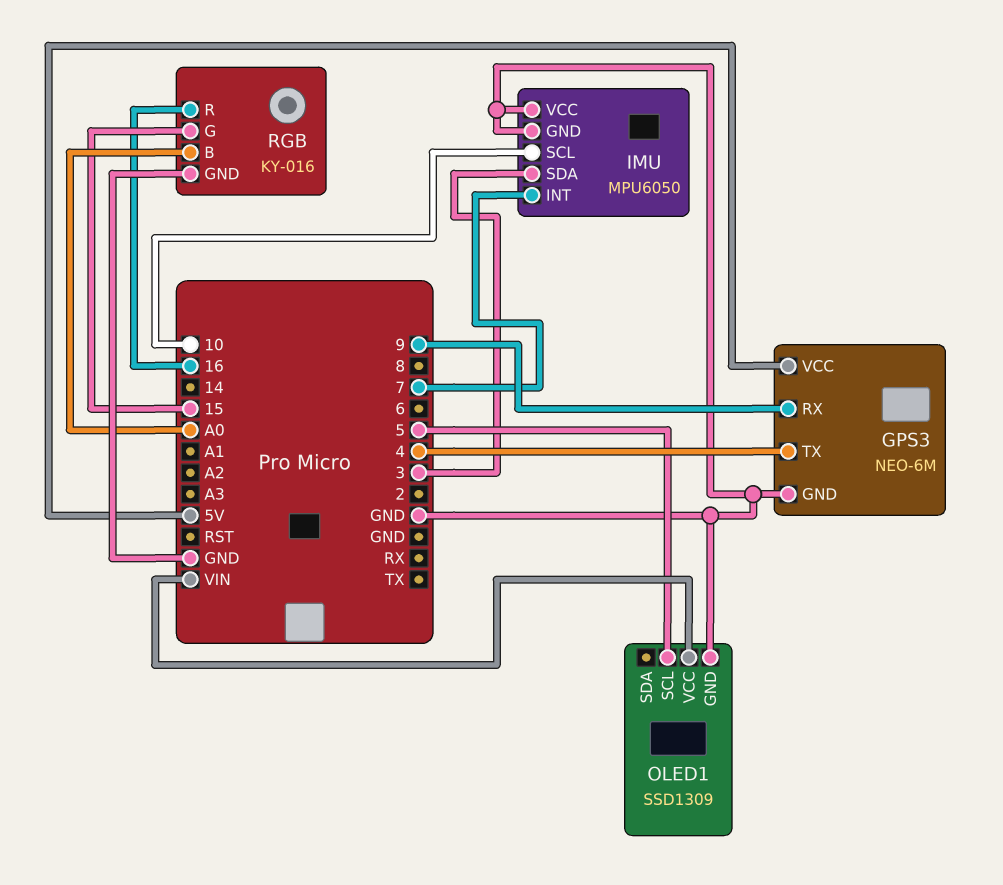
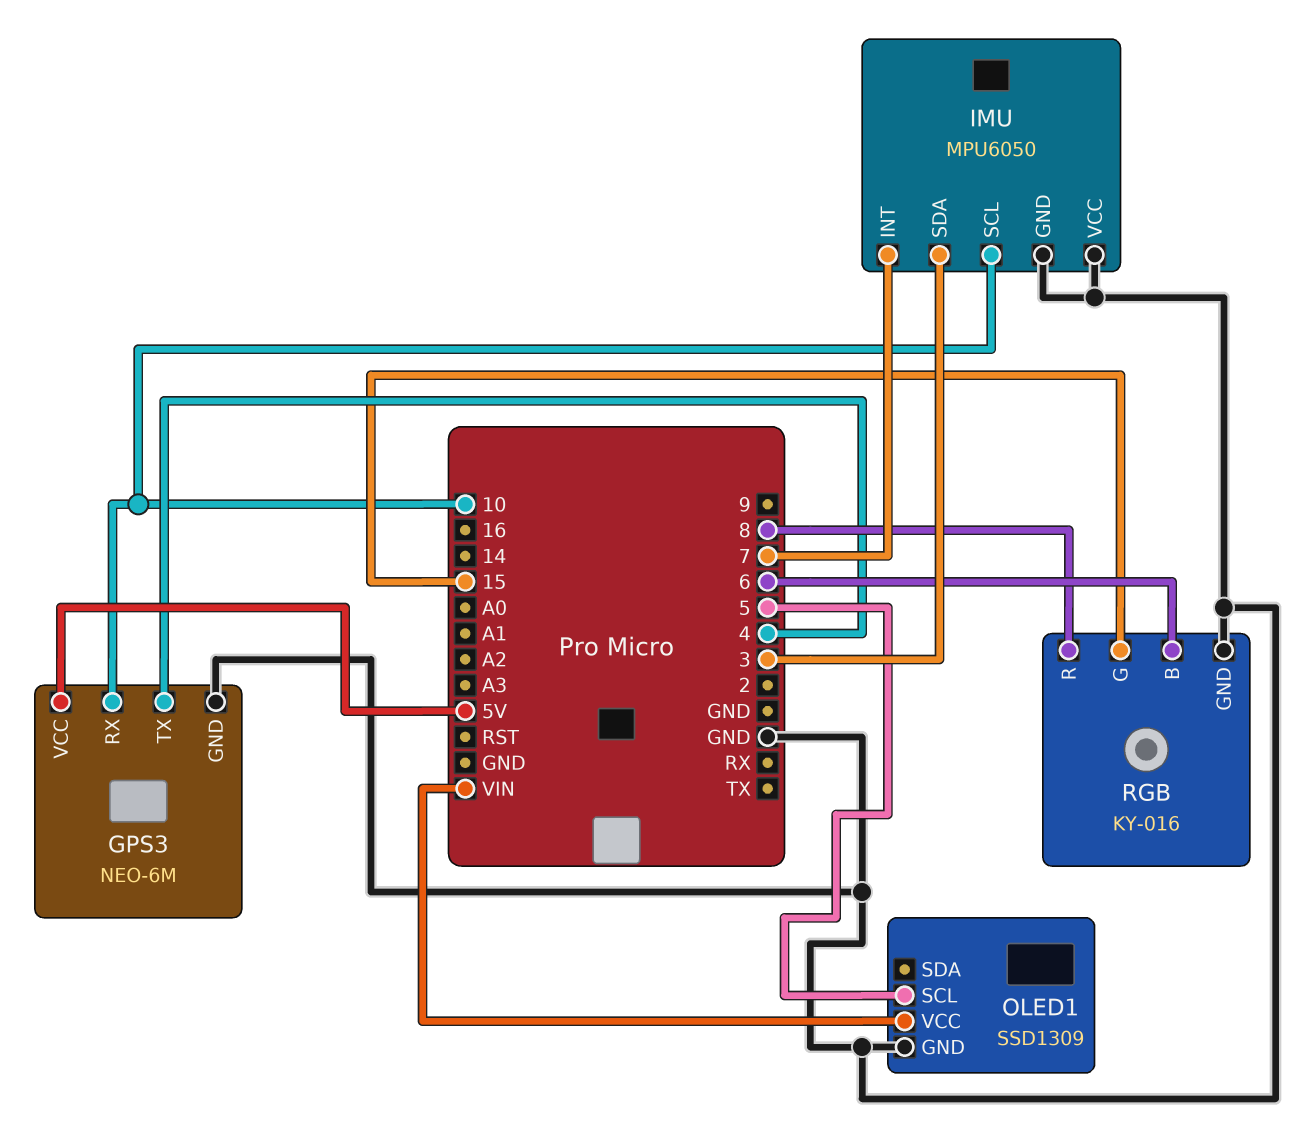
GPS3 pin RX: 9 -> 10
RGB pin B: A0 -> 6
RGB pin R: 16 -> 8

